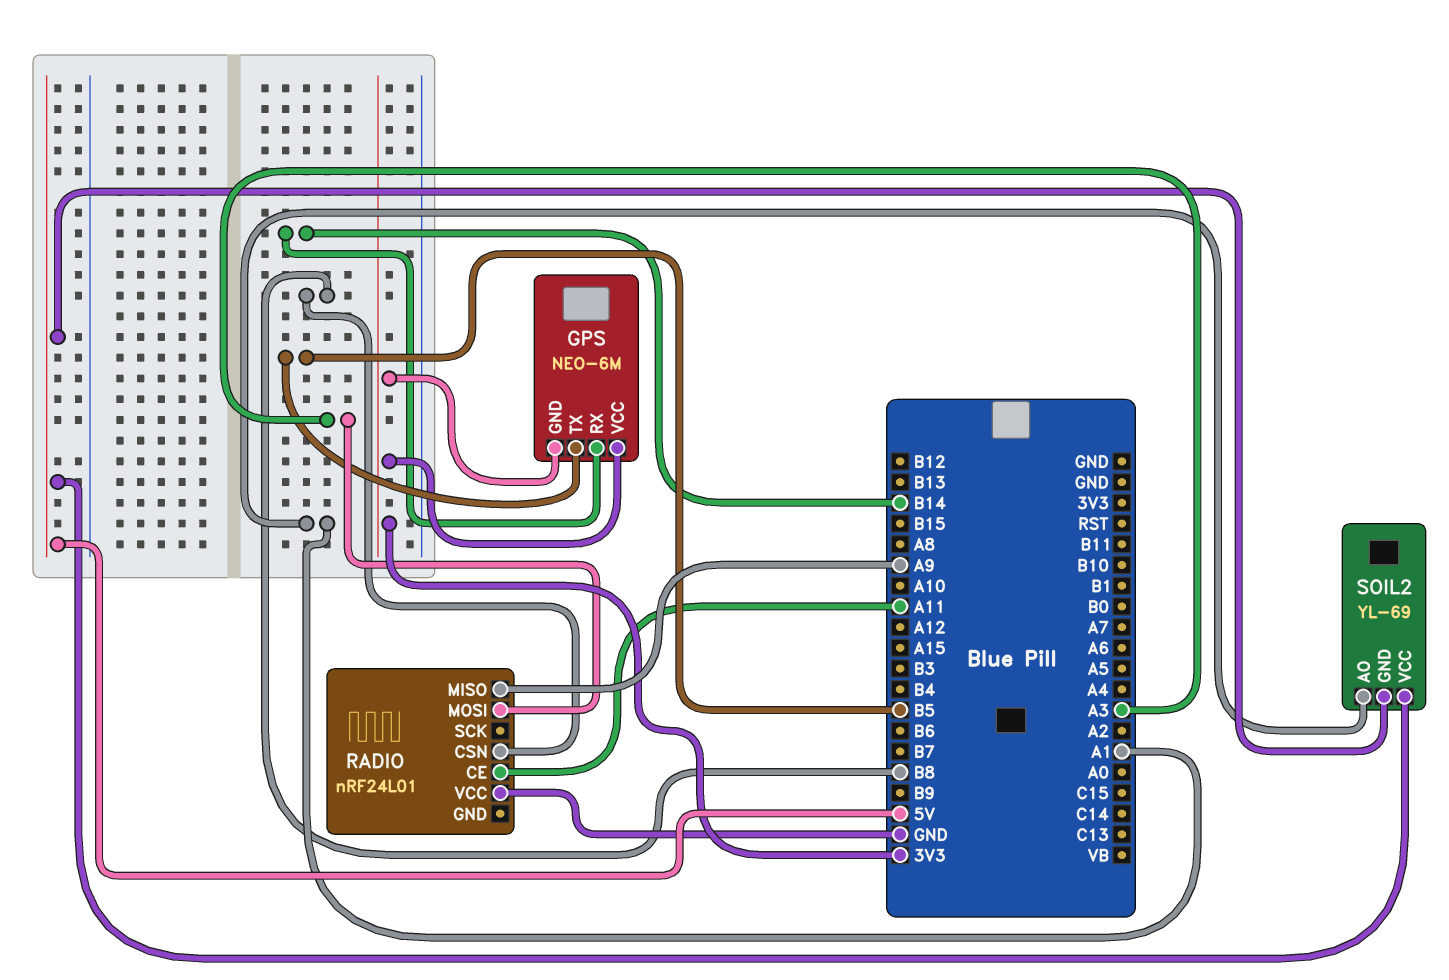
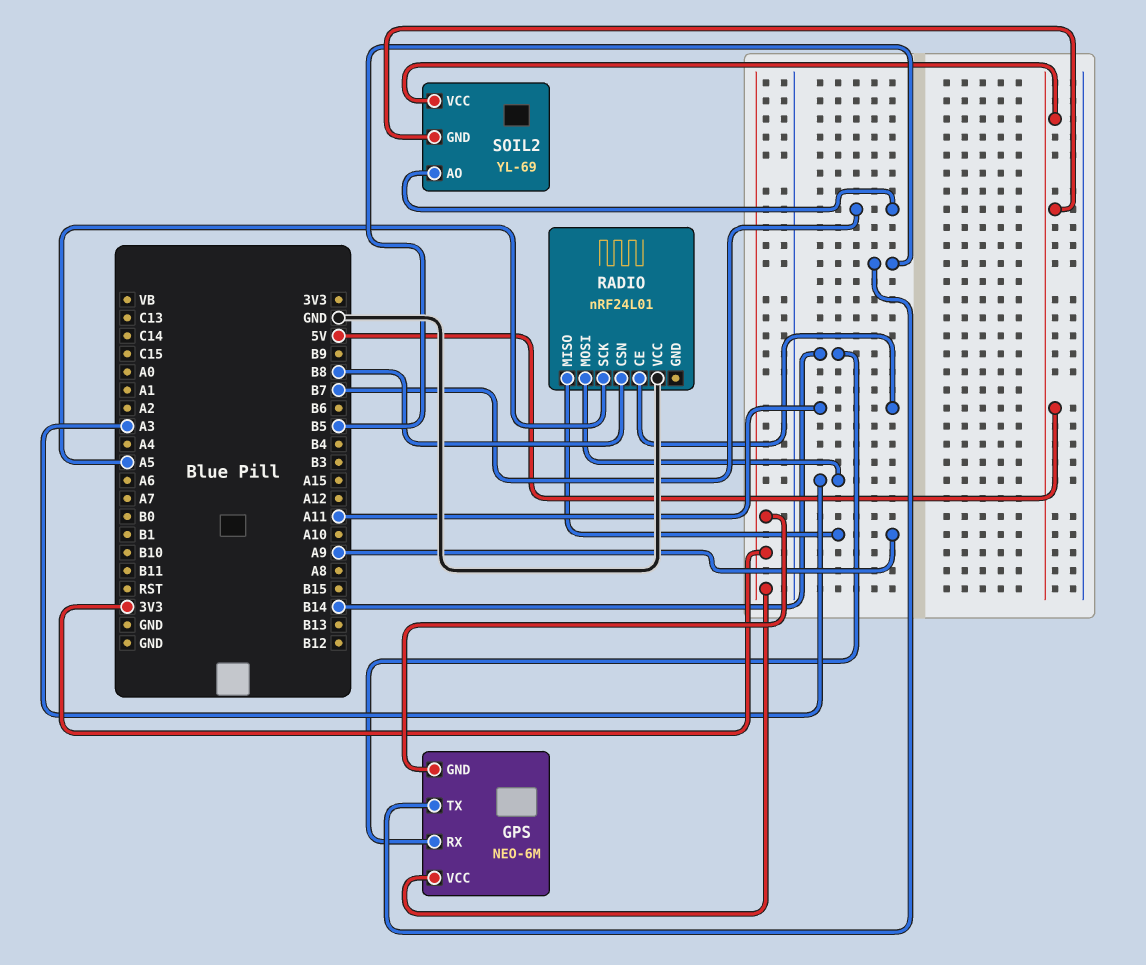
RADIO pin SCK: none -> A5
SOIL2 pin AO: A1 -> B7

